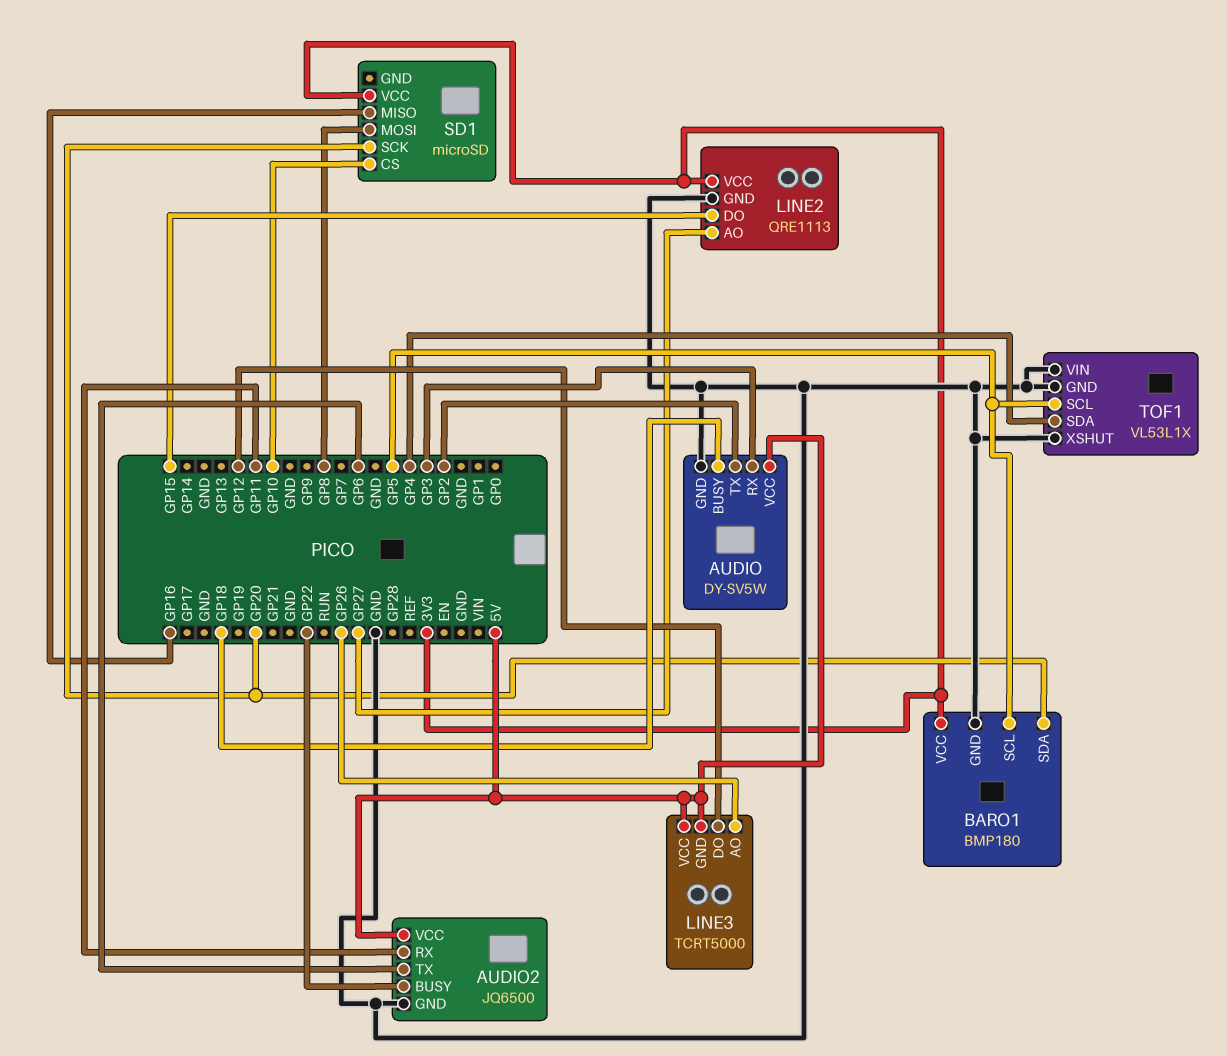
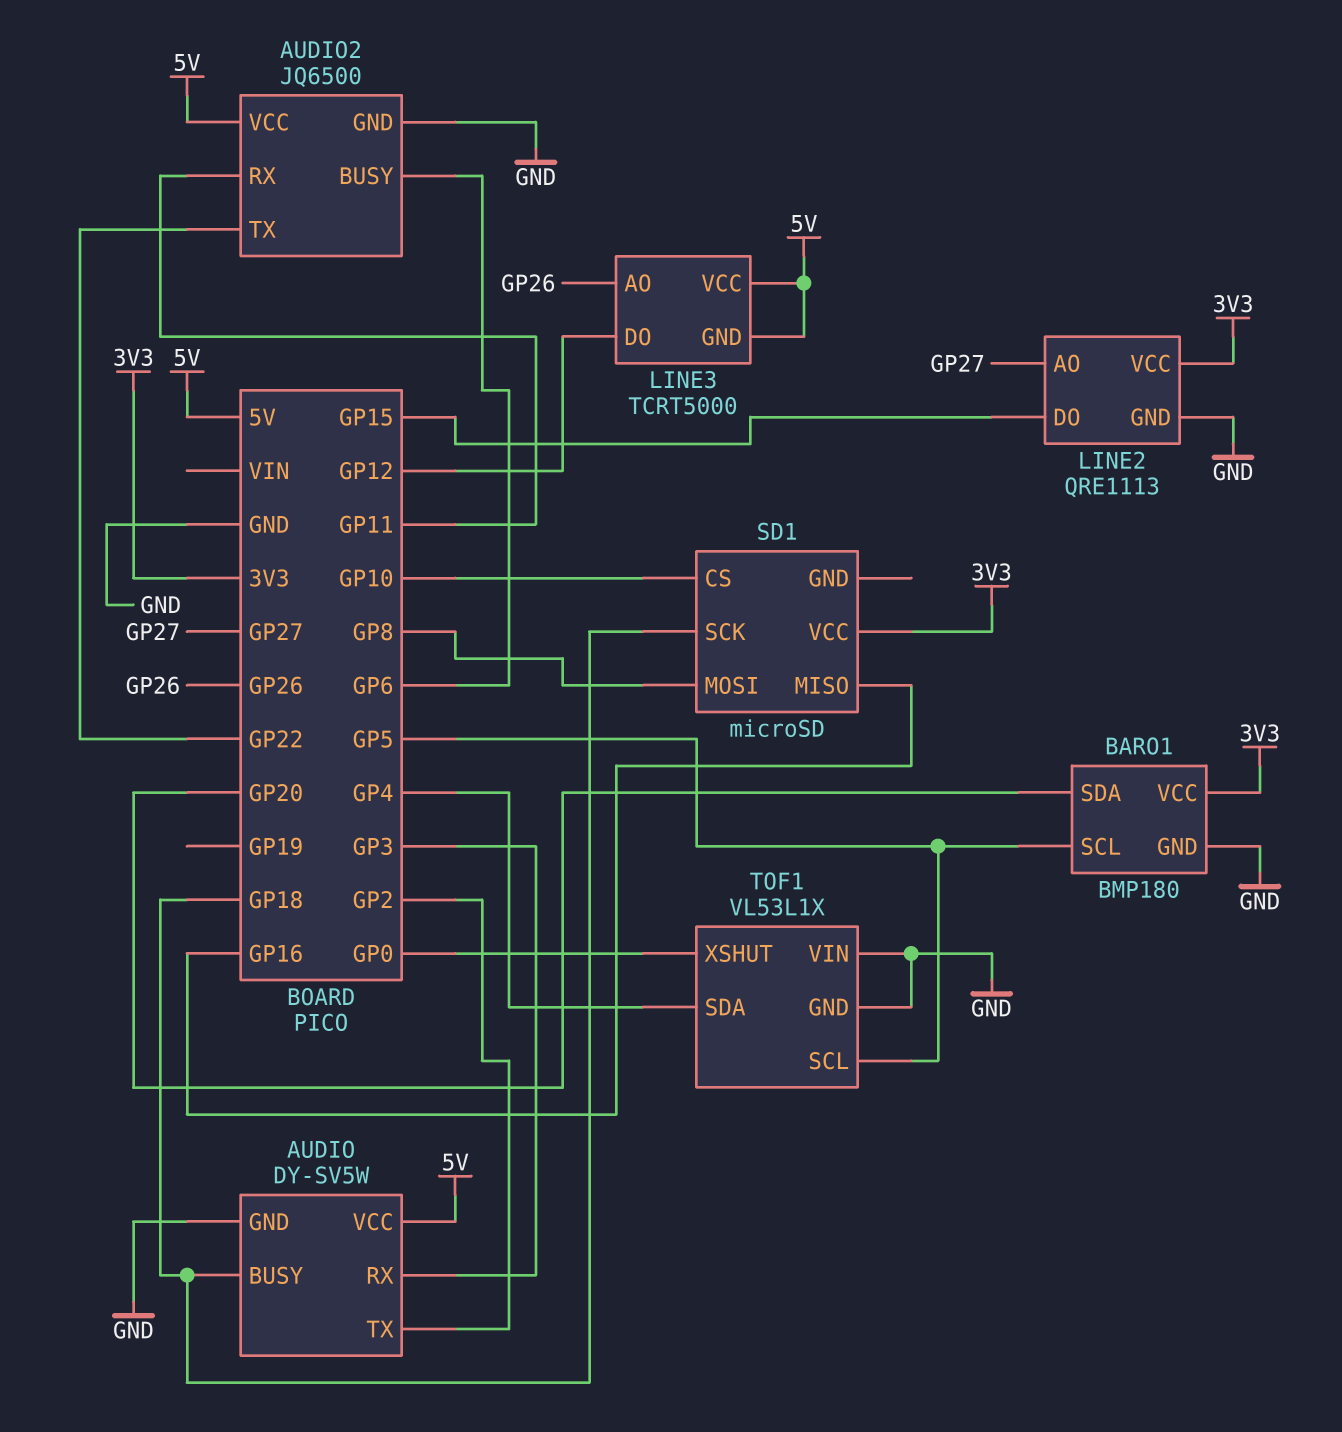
AUDIO2 pin BUSY: GP22 -> GP6
AUDIO2 pin TX: GP6 -> GP22
SD1 pin SCK: GP20 -> GP18
TOF1 pin XSHUT: GND -> GP0

